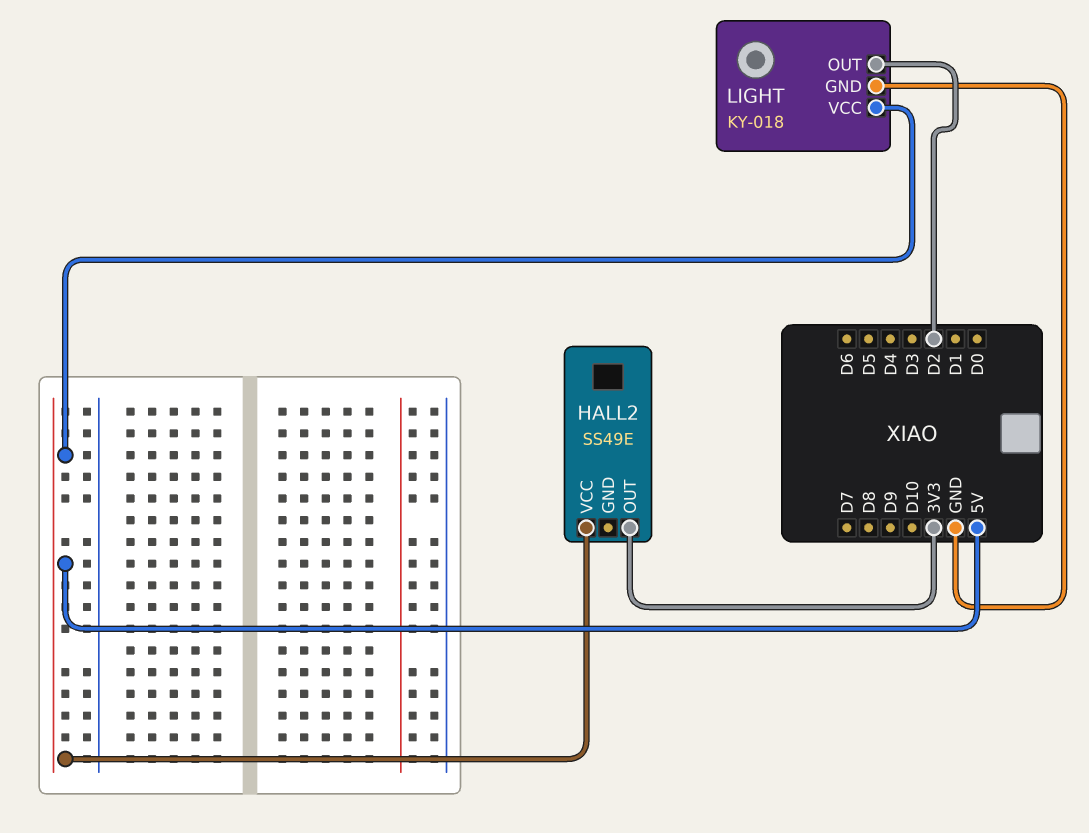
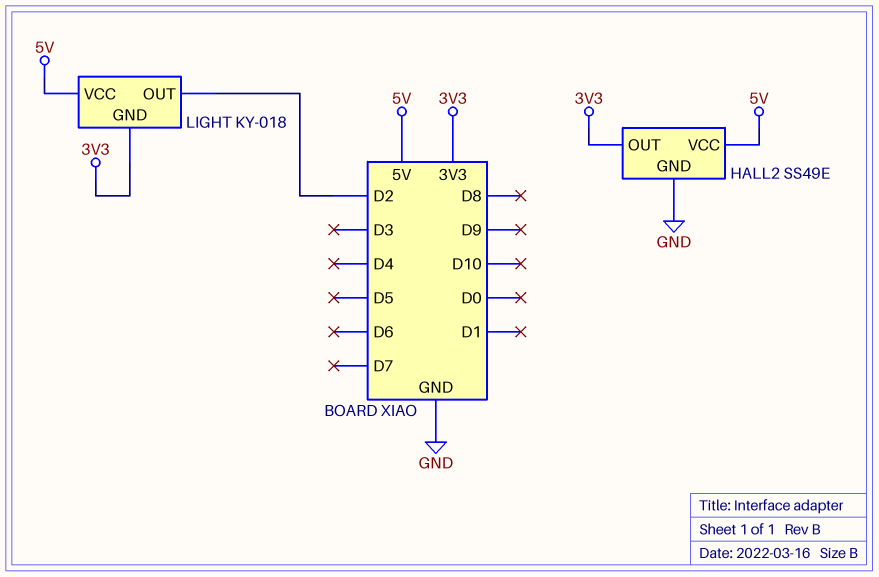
HALL2 pin GND: none -> GND
LIGHT pin GND: GND -> 3V3

